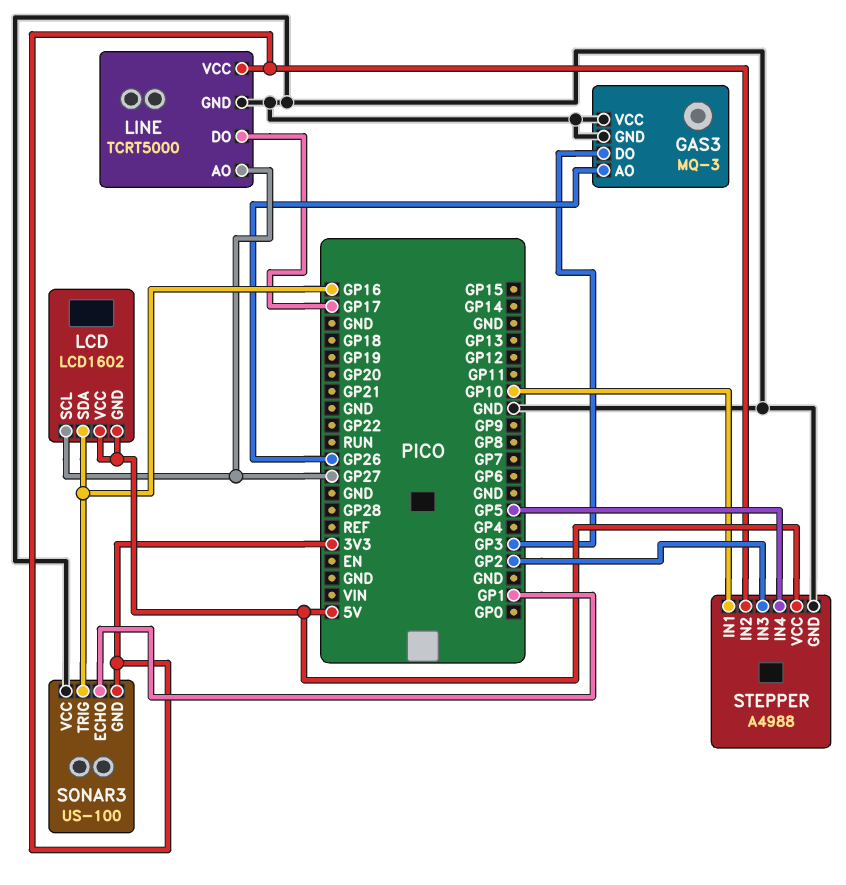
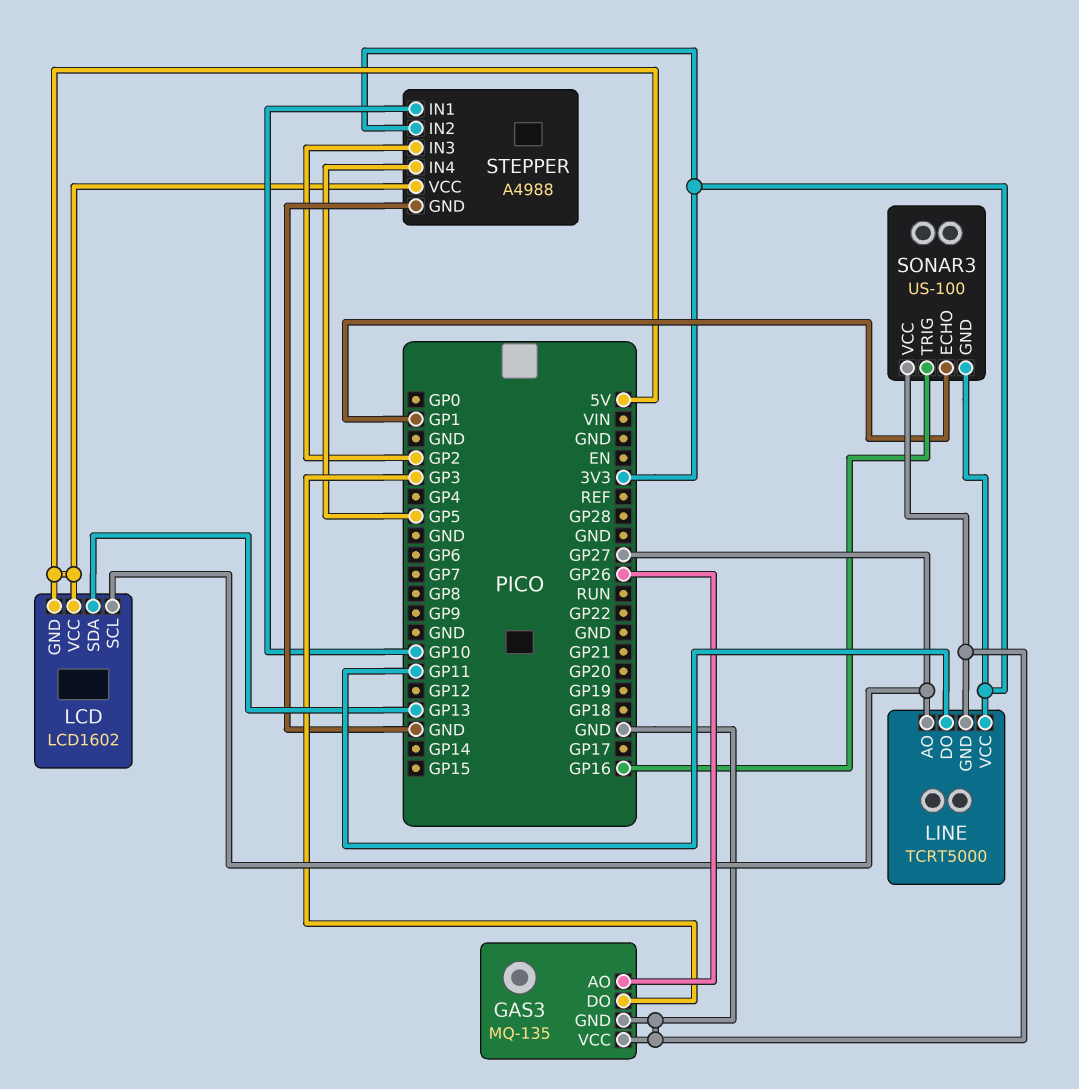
GAS3: MQ-3 -> MQ-135
LCD pin SDA: GP16 -> GP13
LINE pin DO: GP17 -> GP11

